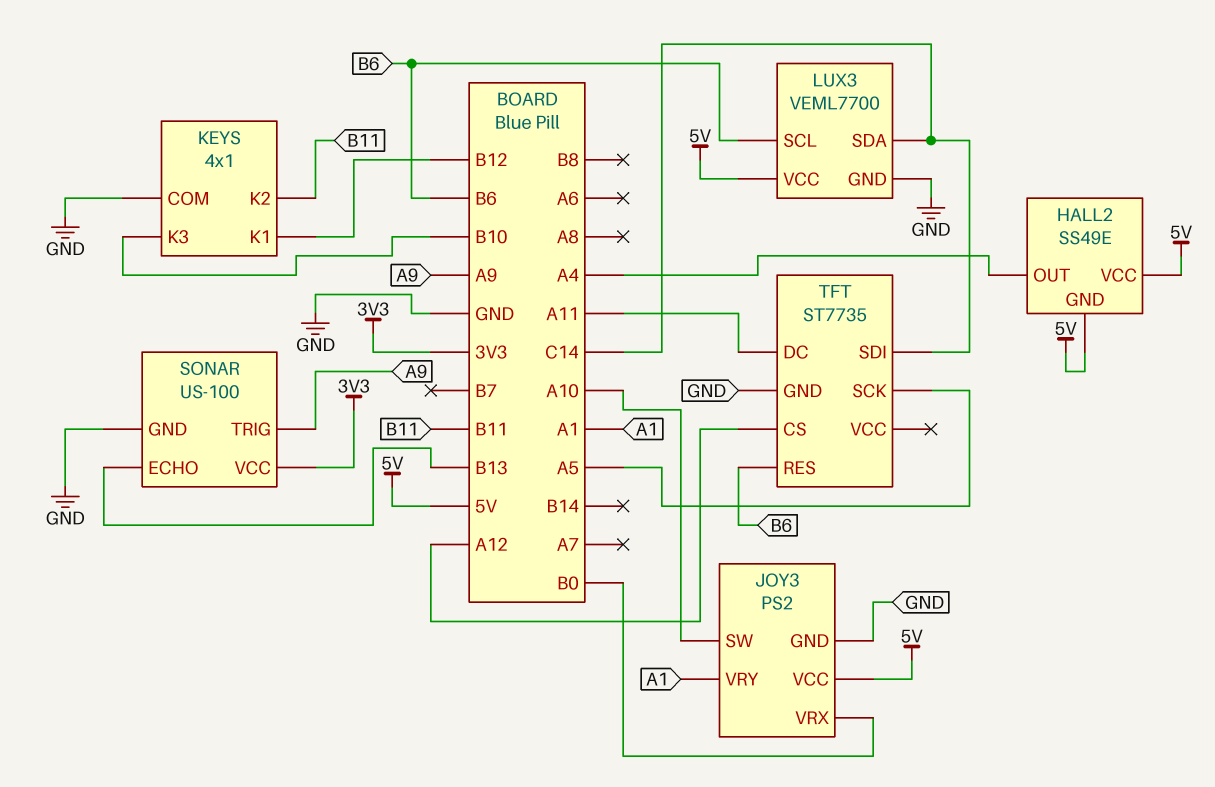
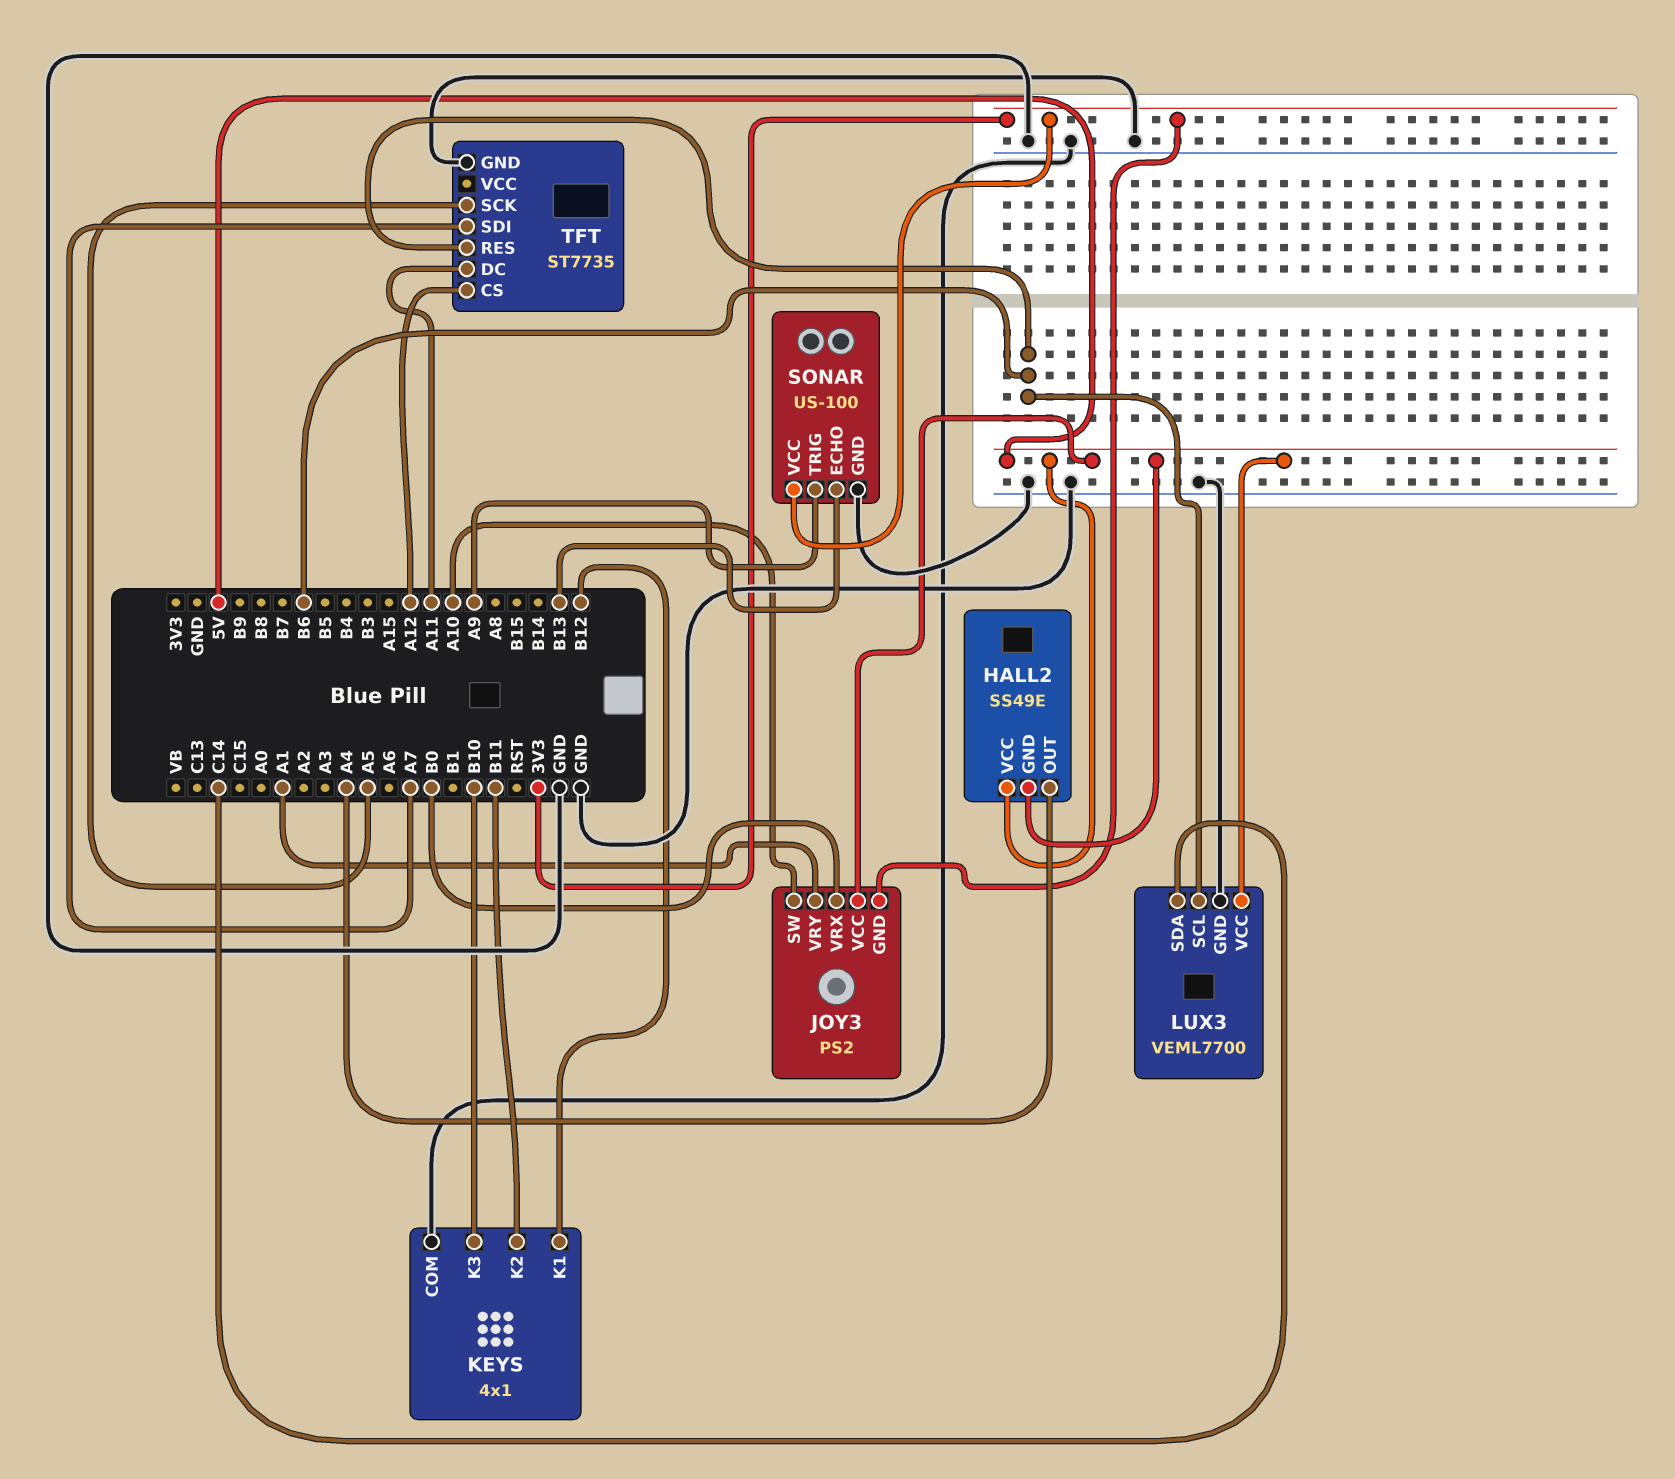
JOY3 pin GND: GND -> 3V3
TFT pin SDI: C14 -> A7

